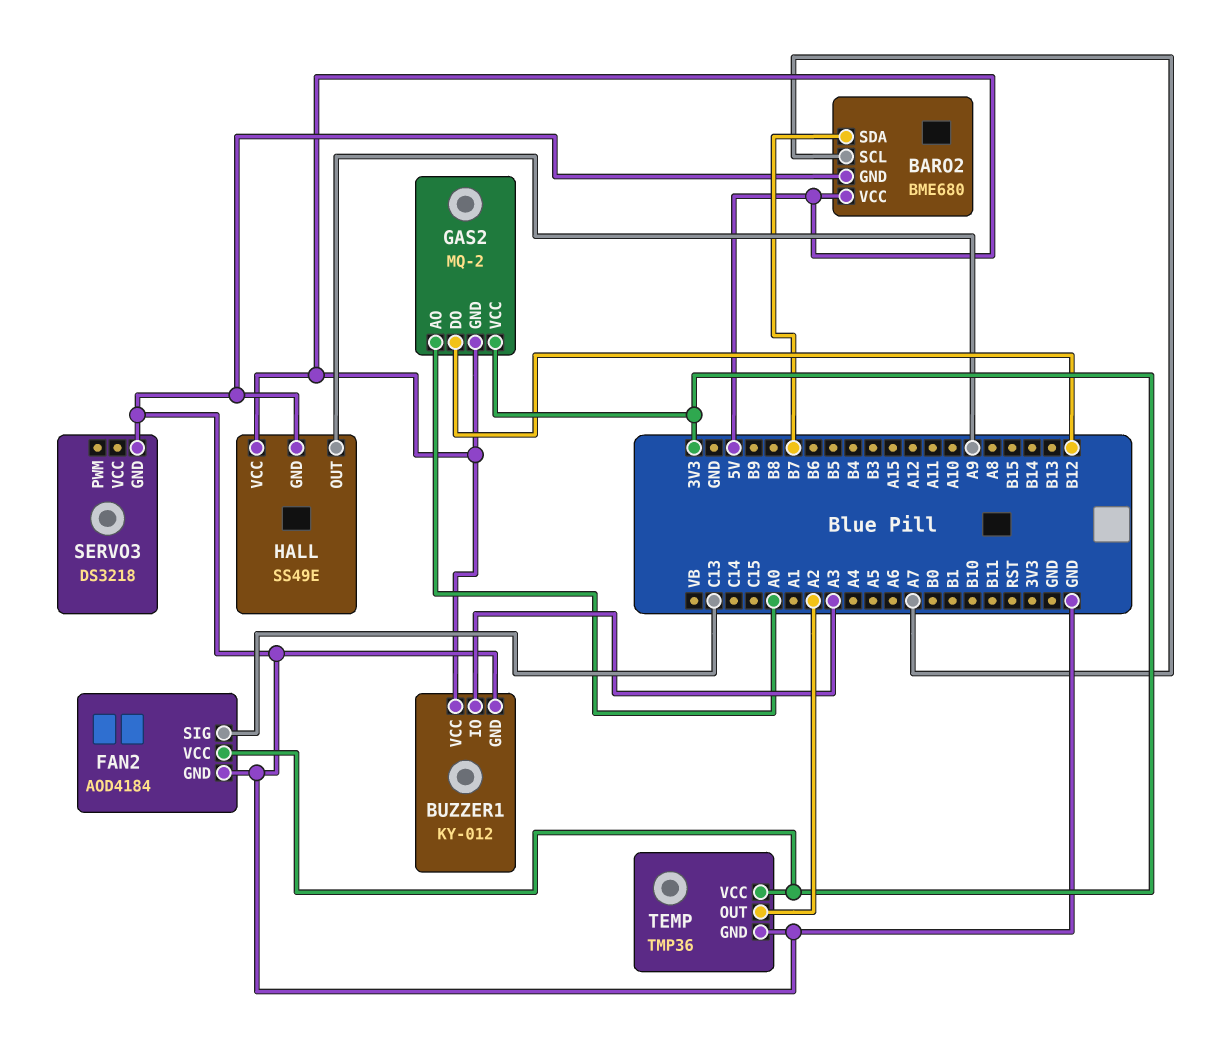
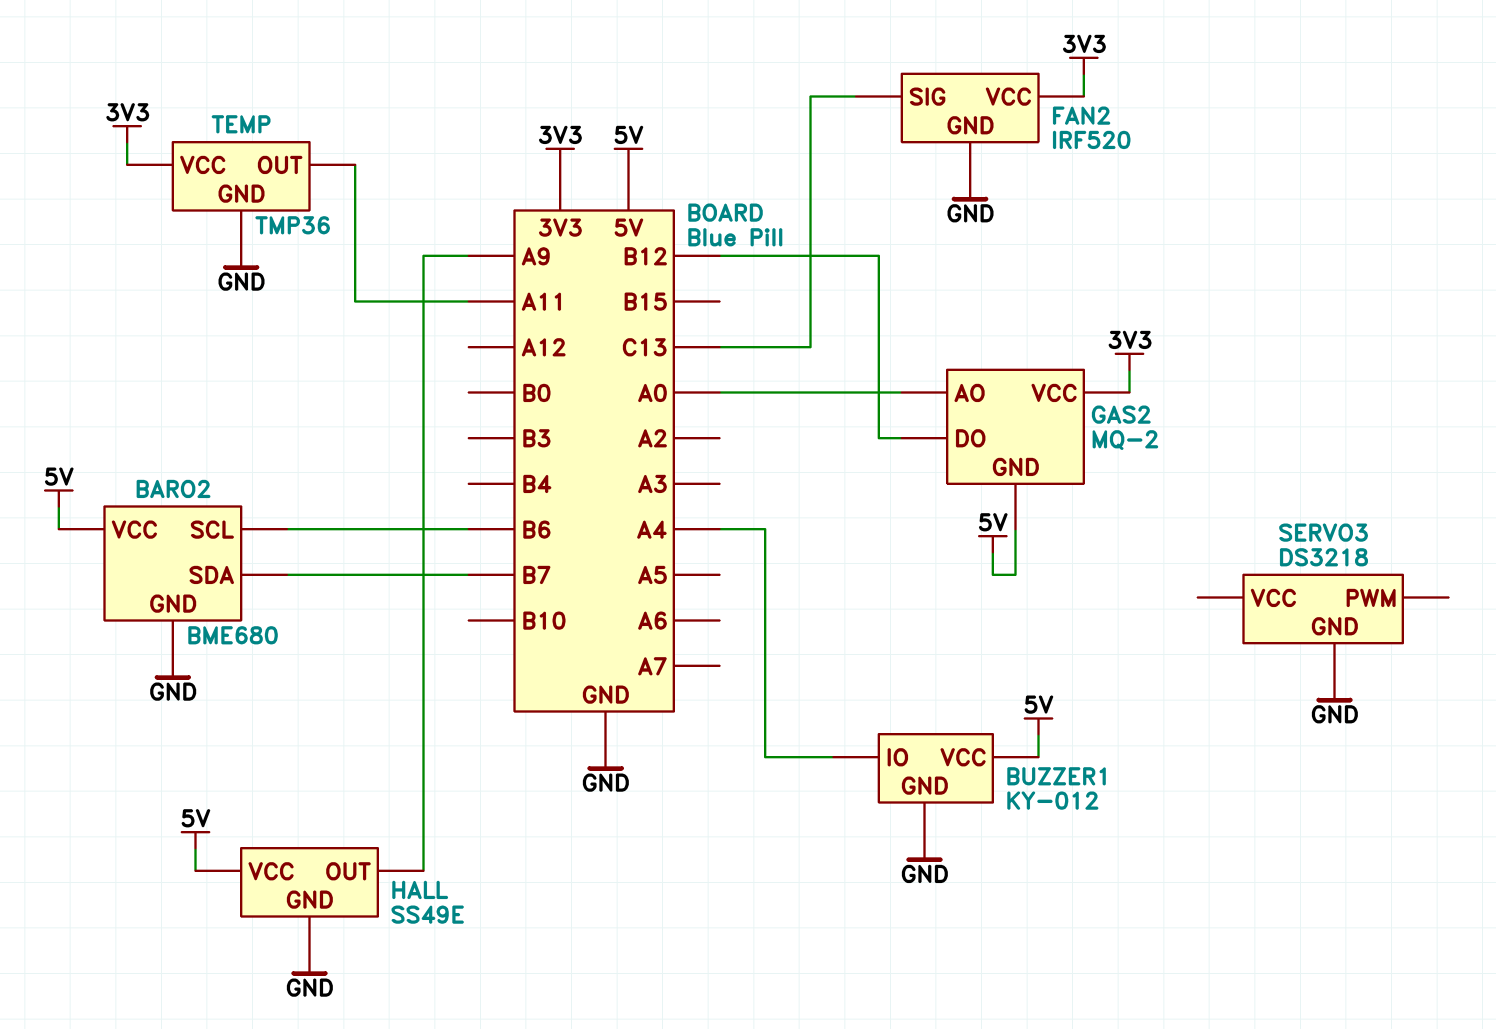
BARO2 pin SCL: A7 -> B6
BUZZER1 pin IO: A3 -> A4
FAN2: AOD4184 -> IRF520
TEMP pin OUT: A2 -> A11

